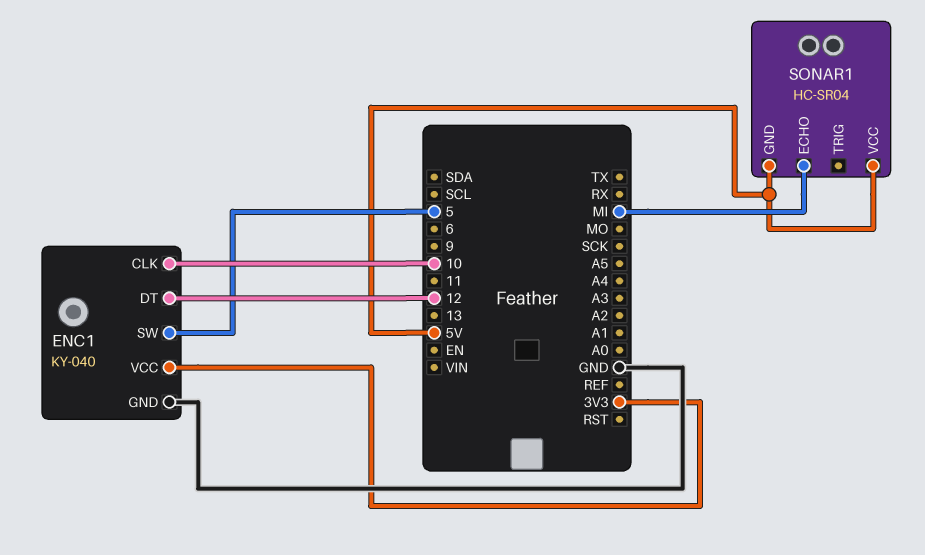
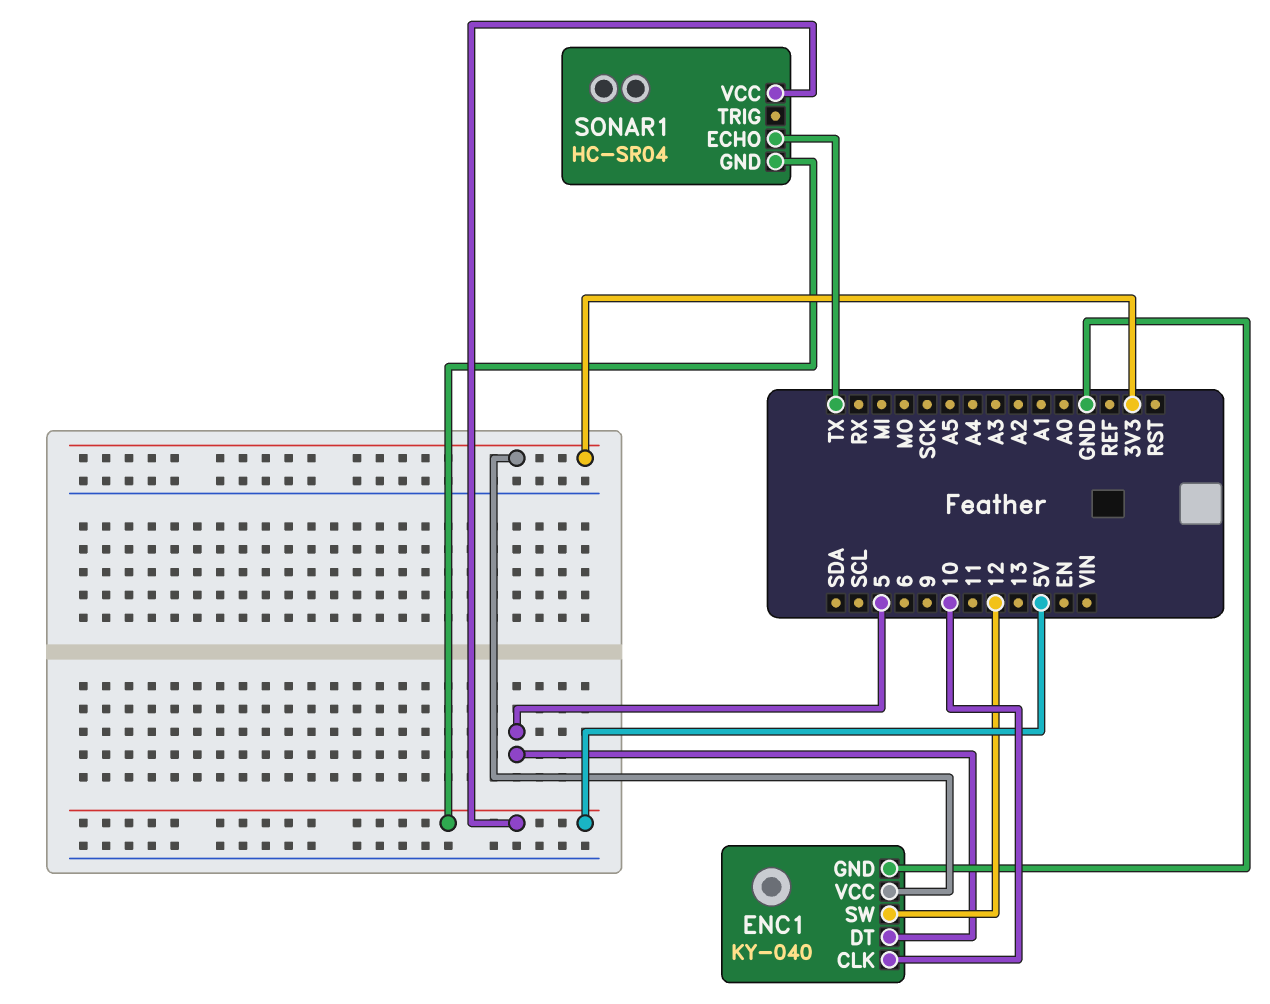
ENC1 pin DT: 12 -> 5
ENC1 pin SW: 5 -> 12
SONAR1 pin ECHO: MI -> TX

